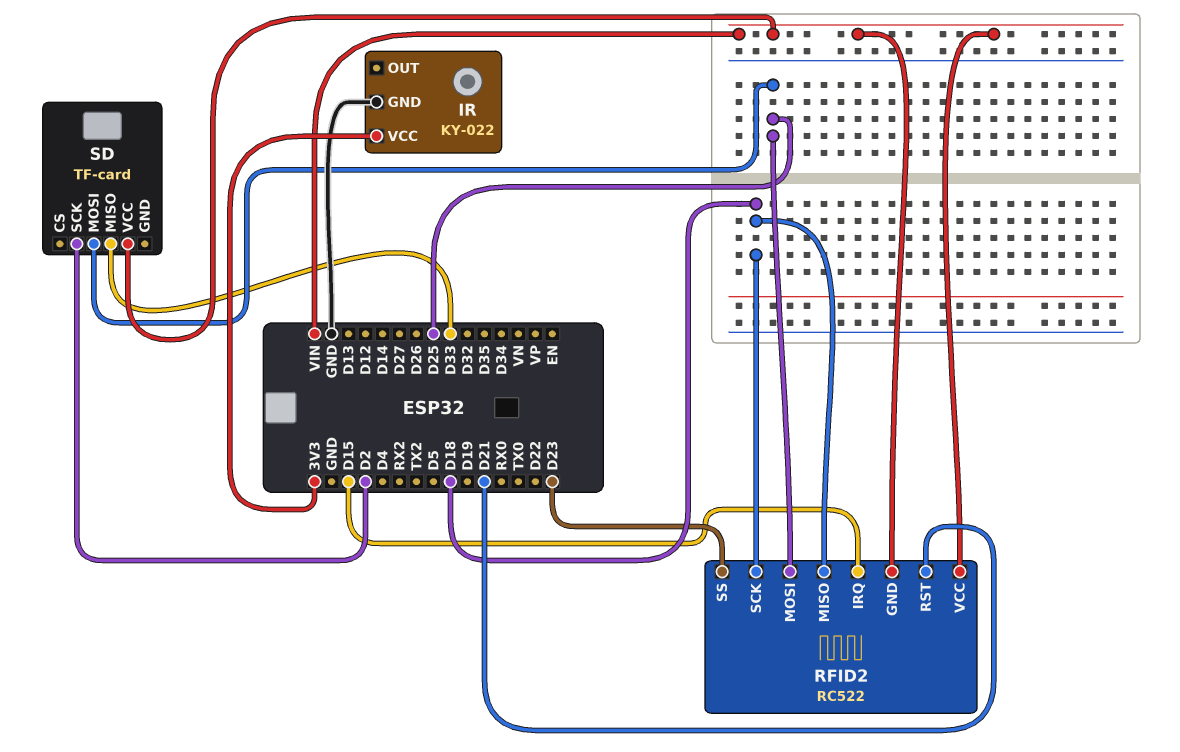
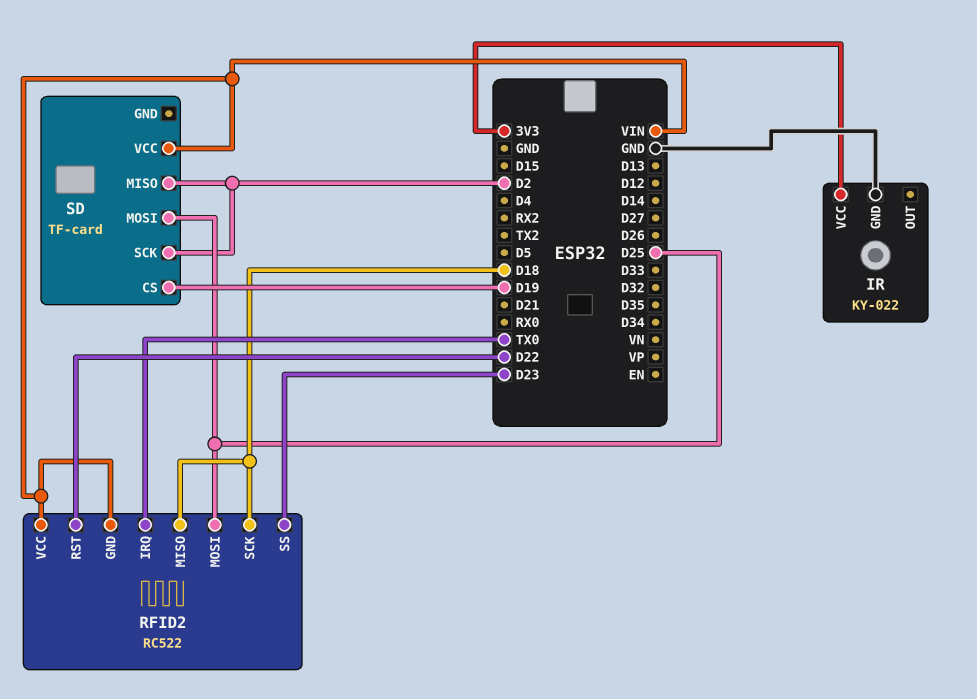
RFID2 pin IRQ: D15 -> TX0
RFID2 pin RST: D21 -> D22
SD pin CS: none -> D19
SD pin MISO: D33 -> D2

